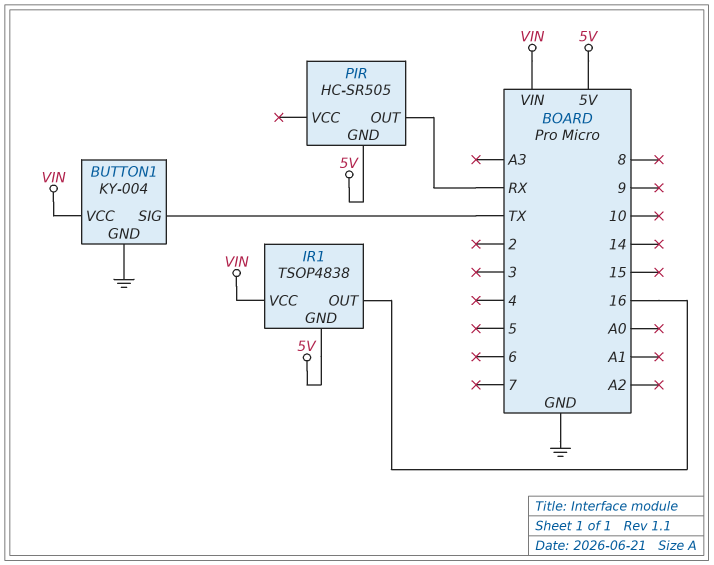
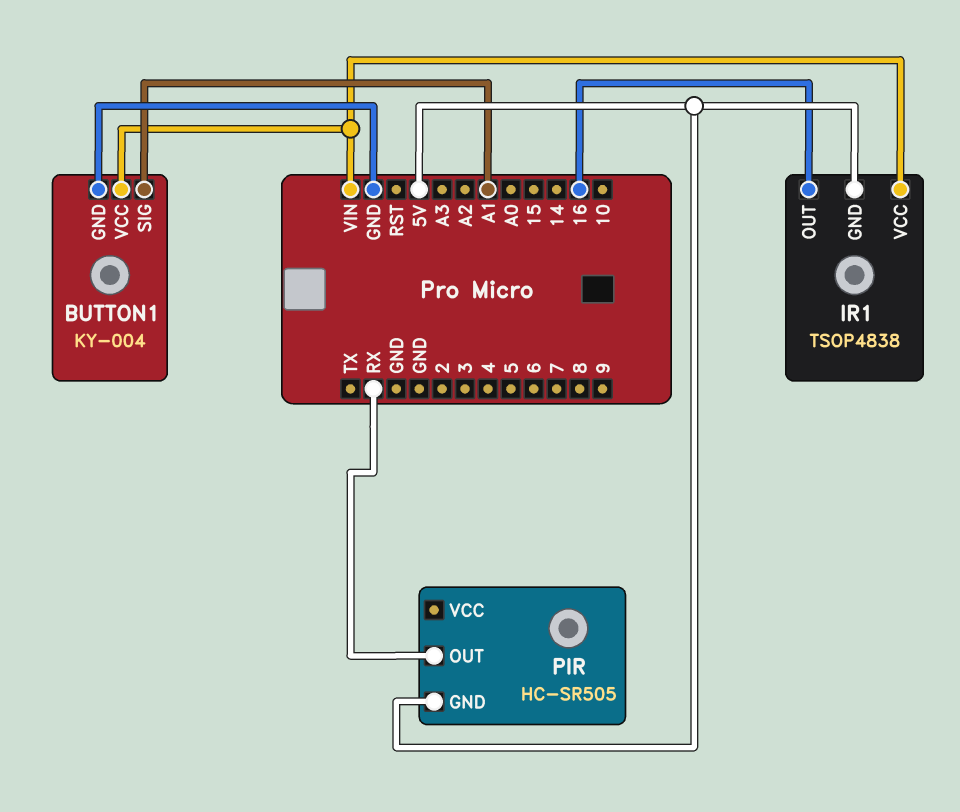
BUTTON1 pin SIG: TX -> A1

